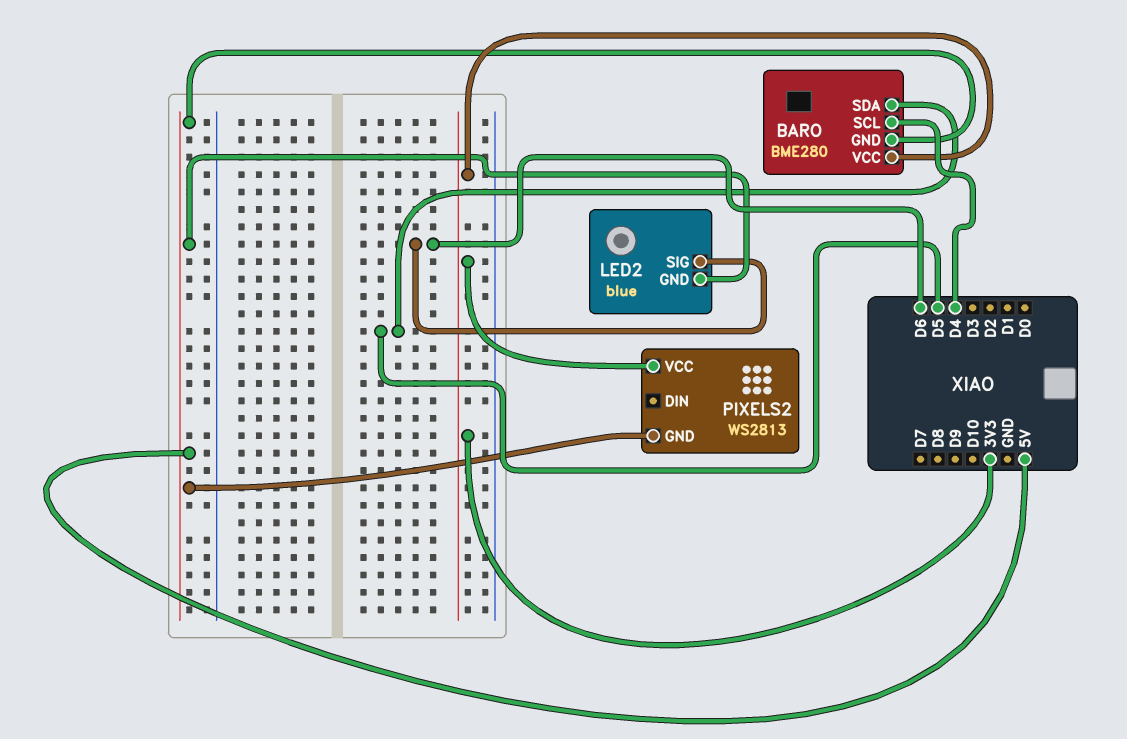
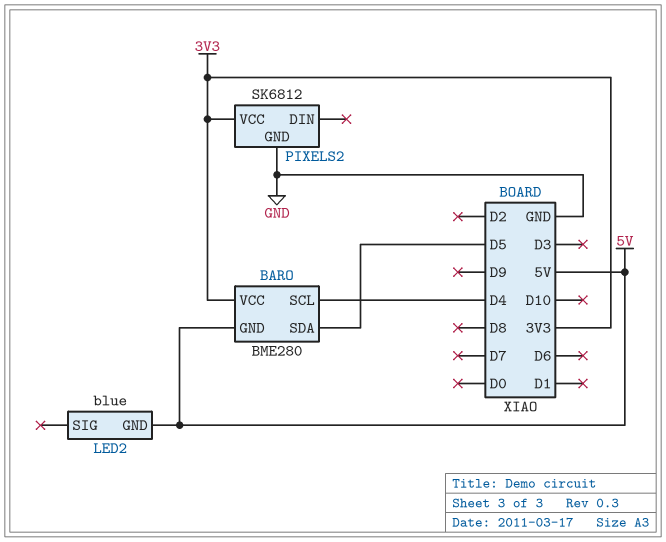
LED2 pin SIG: D6 -> none
PIXELS2: WS2813 -> SK6812
PIXELS2 pin GND: 5V -> GND

